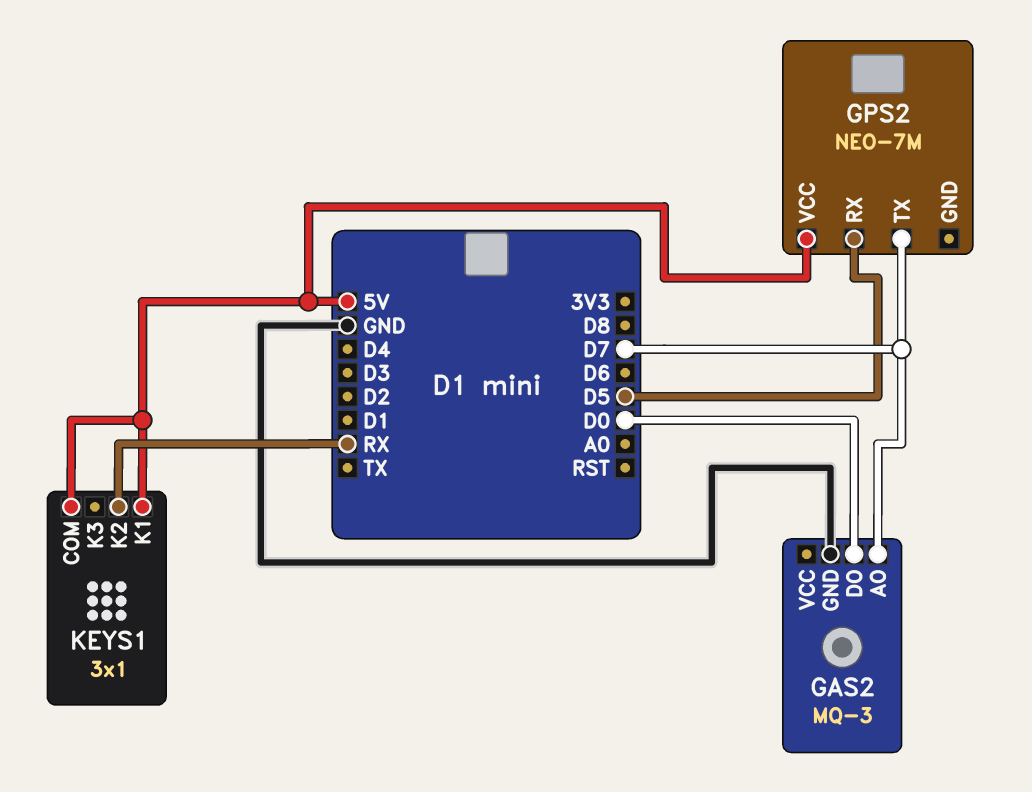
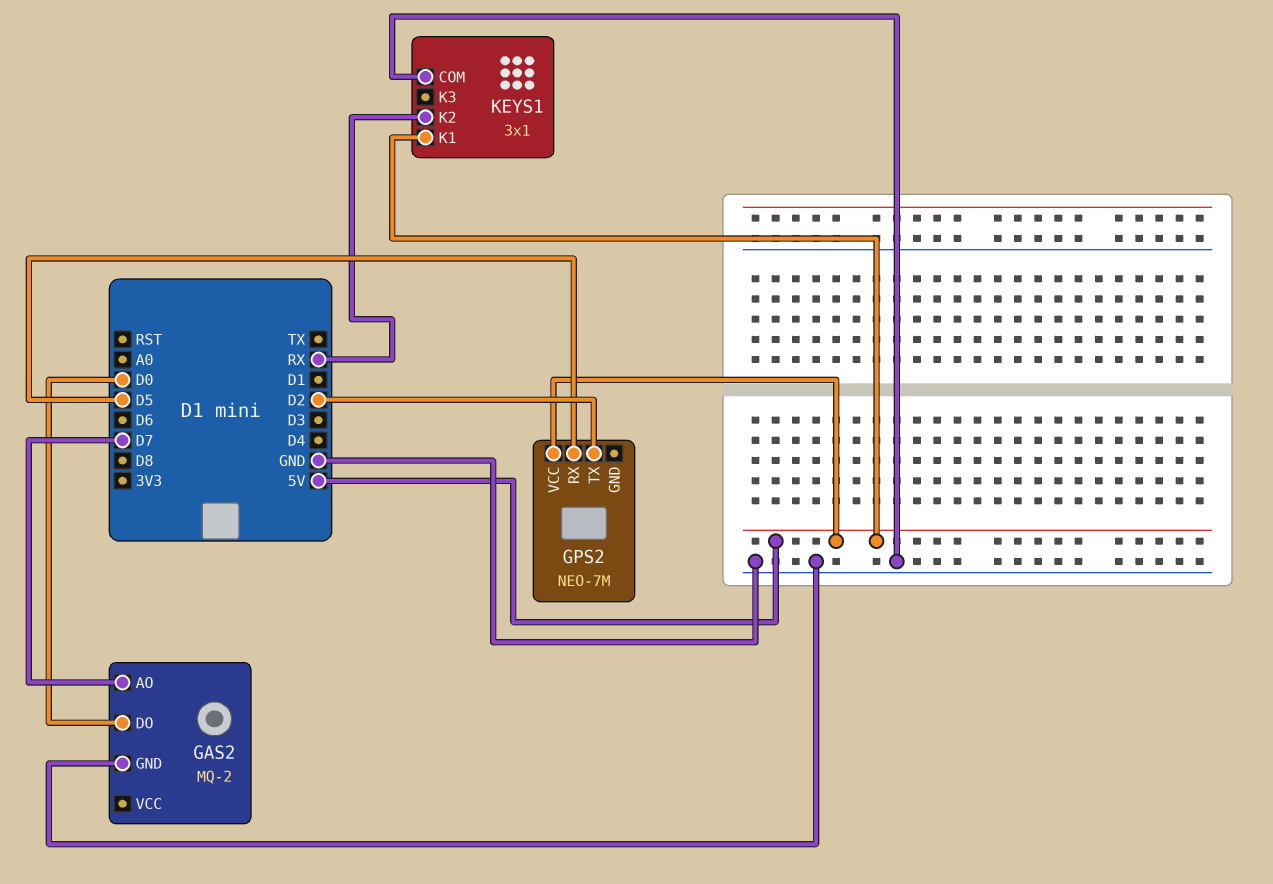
GAS2: MQ-3 -> MQ-2
GPS2 pin TX: D7 -> D2
KEYS1 pin COM: 5V -> GND

